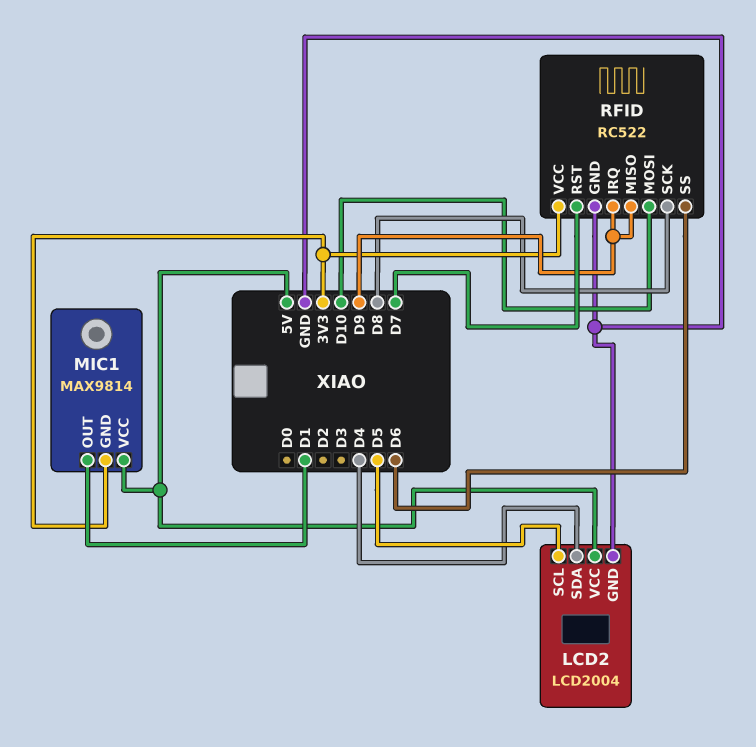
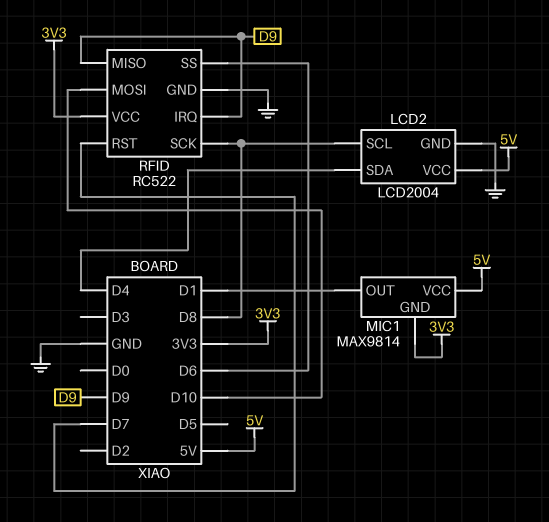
LCD2 pin SCL: D5 -> D8

